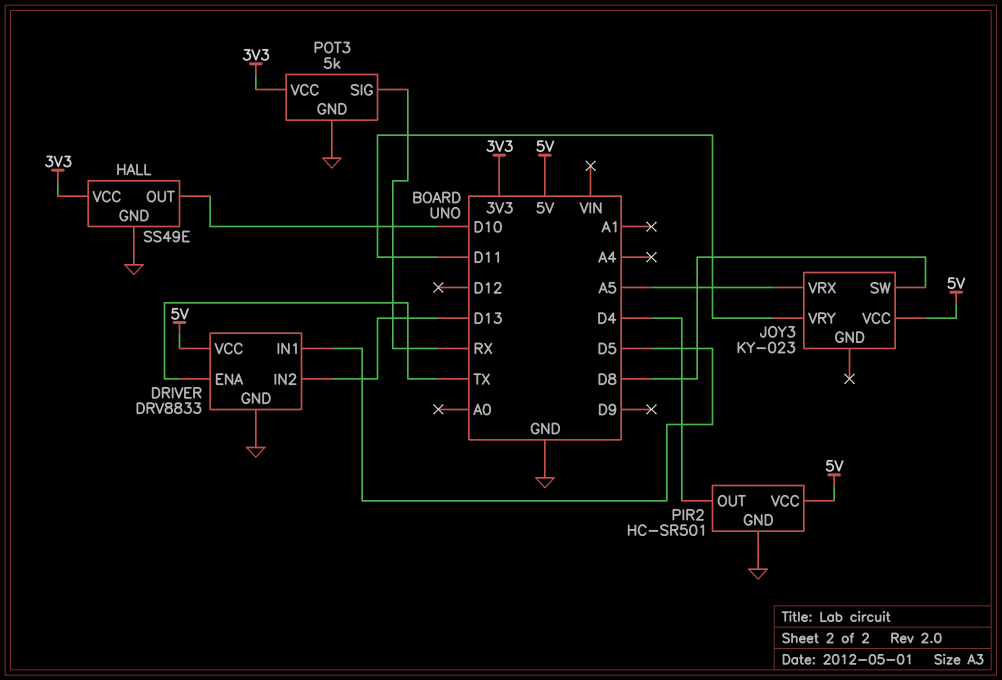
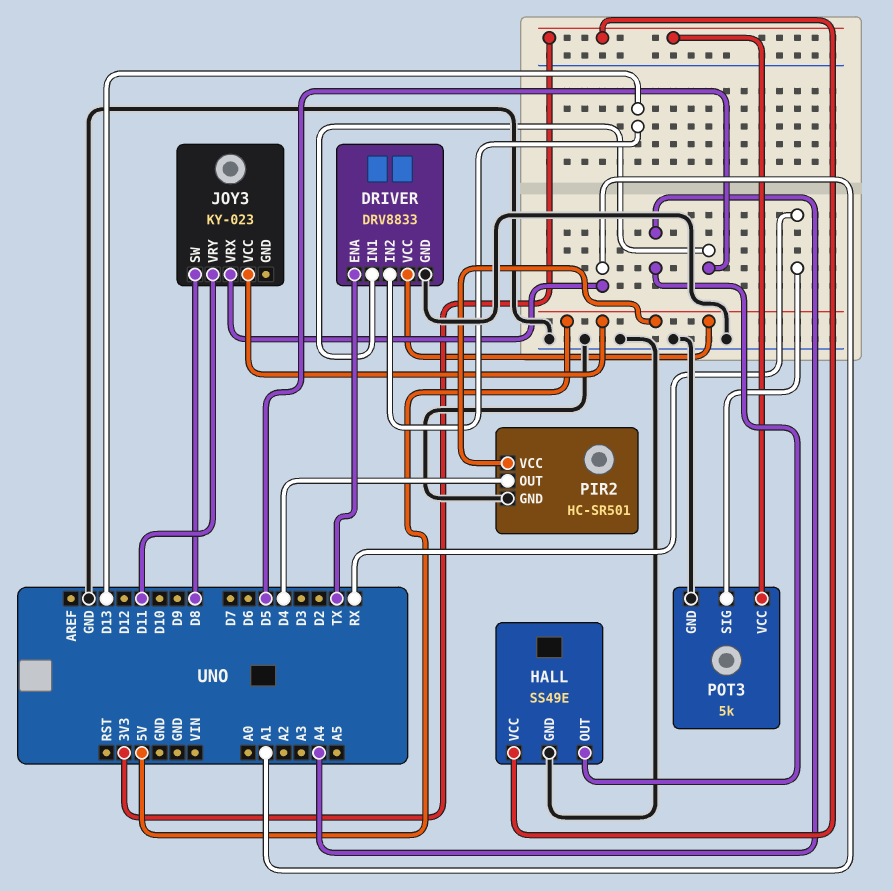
HALL pin OUT: D10 -> A4
JOY3 pin VRX: A5 -> A1

